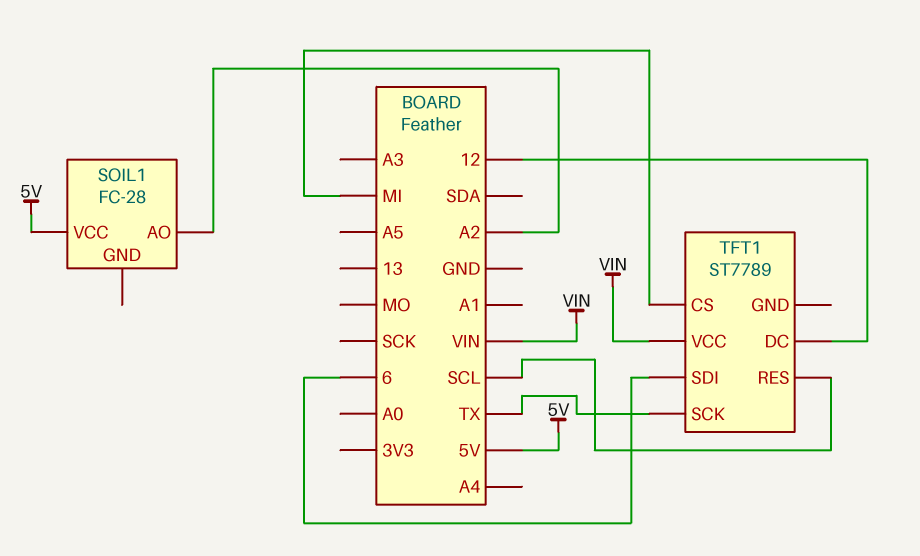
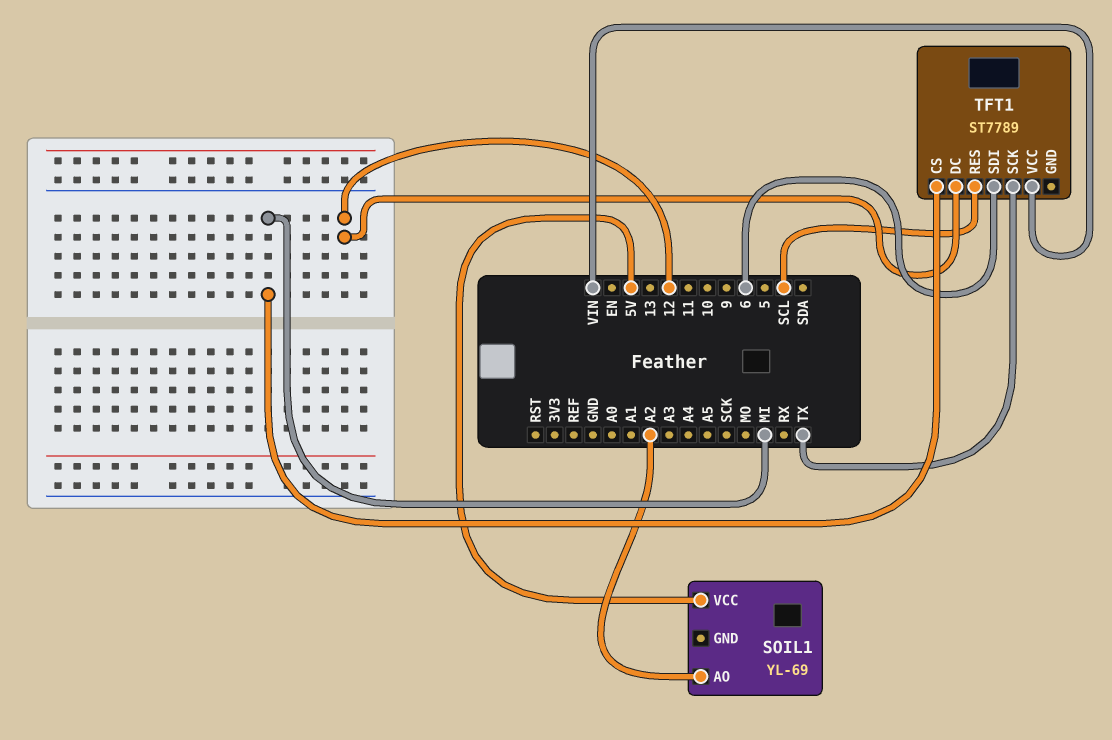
SOIL1: FC-28 -> YL-69

